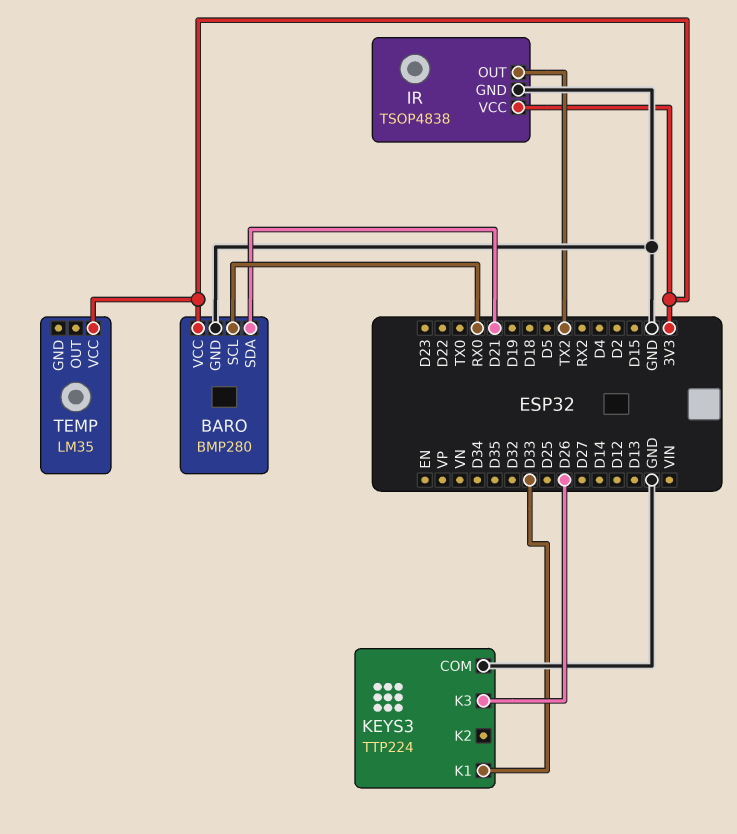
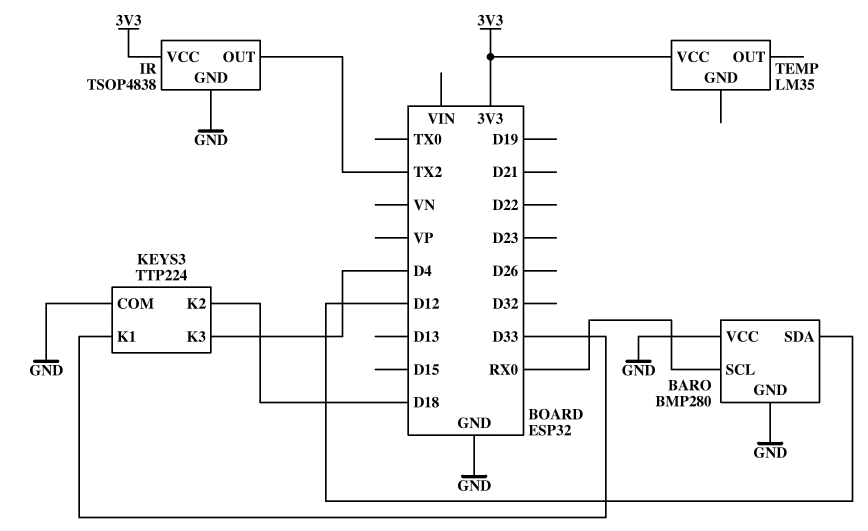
BARO pin SDA: D21 -> D12
BARO pin VCC: 3V3 -> GND
KEYS3 pin K2: none -> D18
KEYS3 pin K3: D26 -> D4

